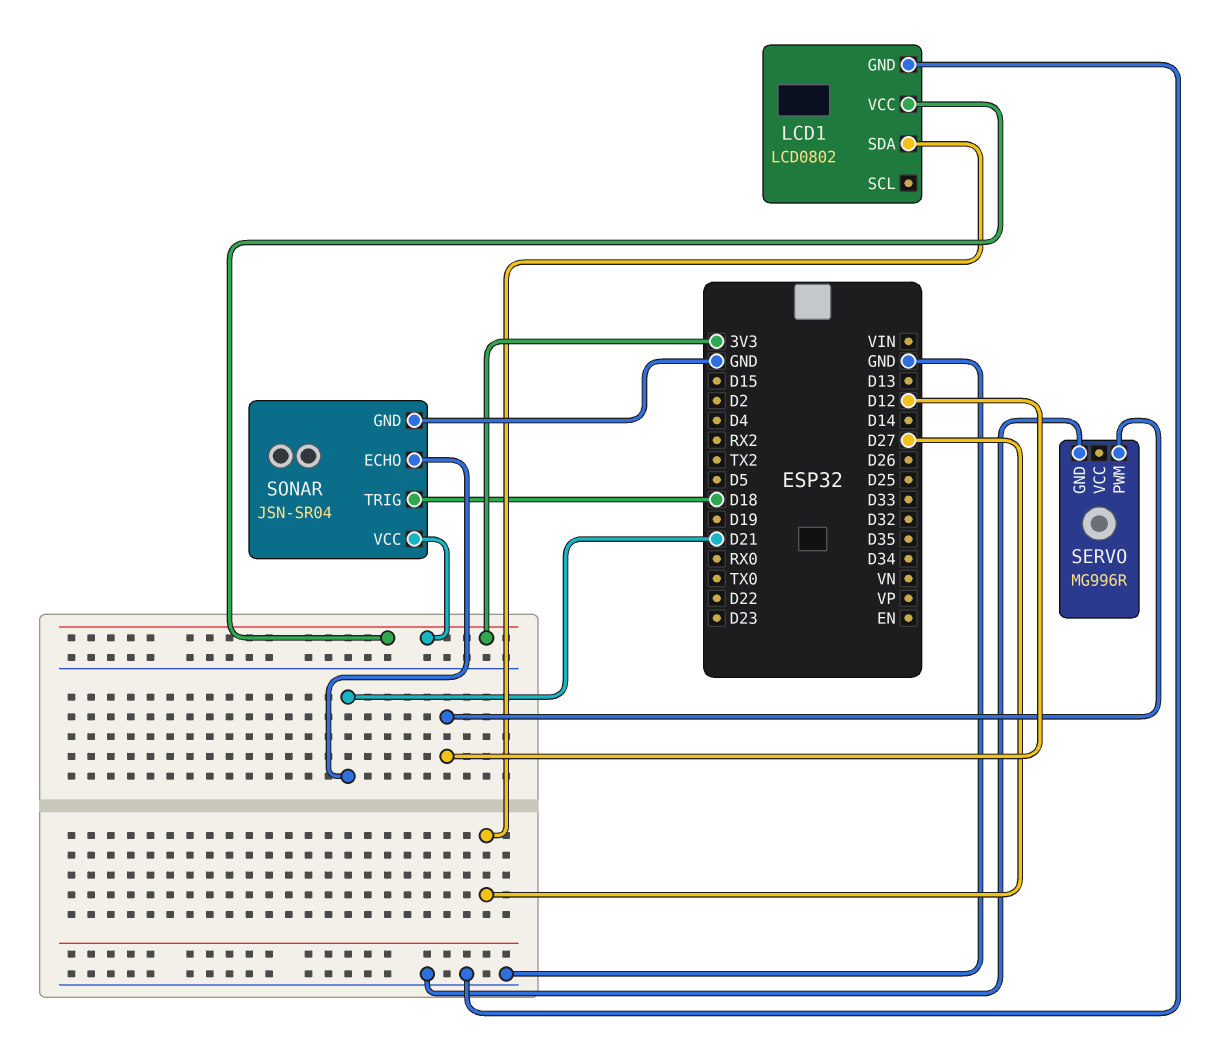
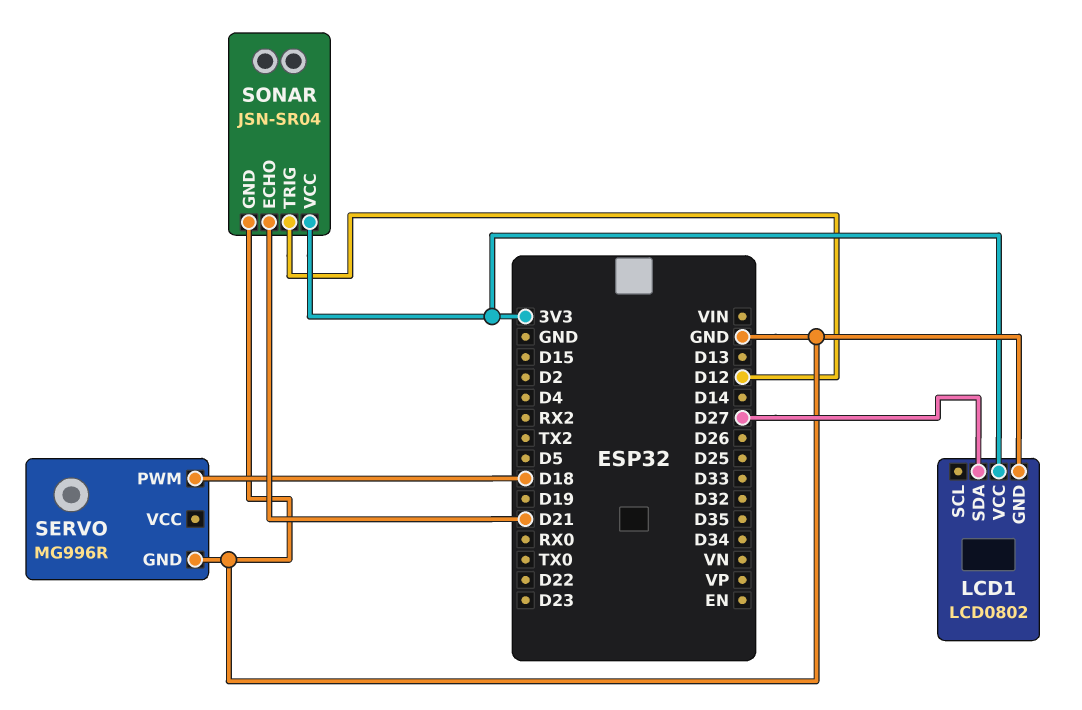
SERVO pin PWM: D12 -> D18
SONAR pin TRIG: D18 -> D12

